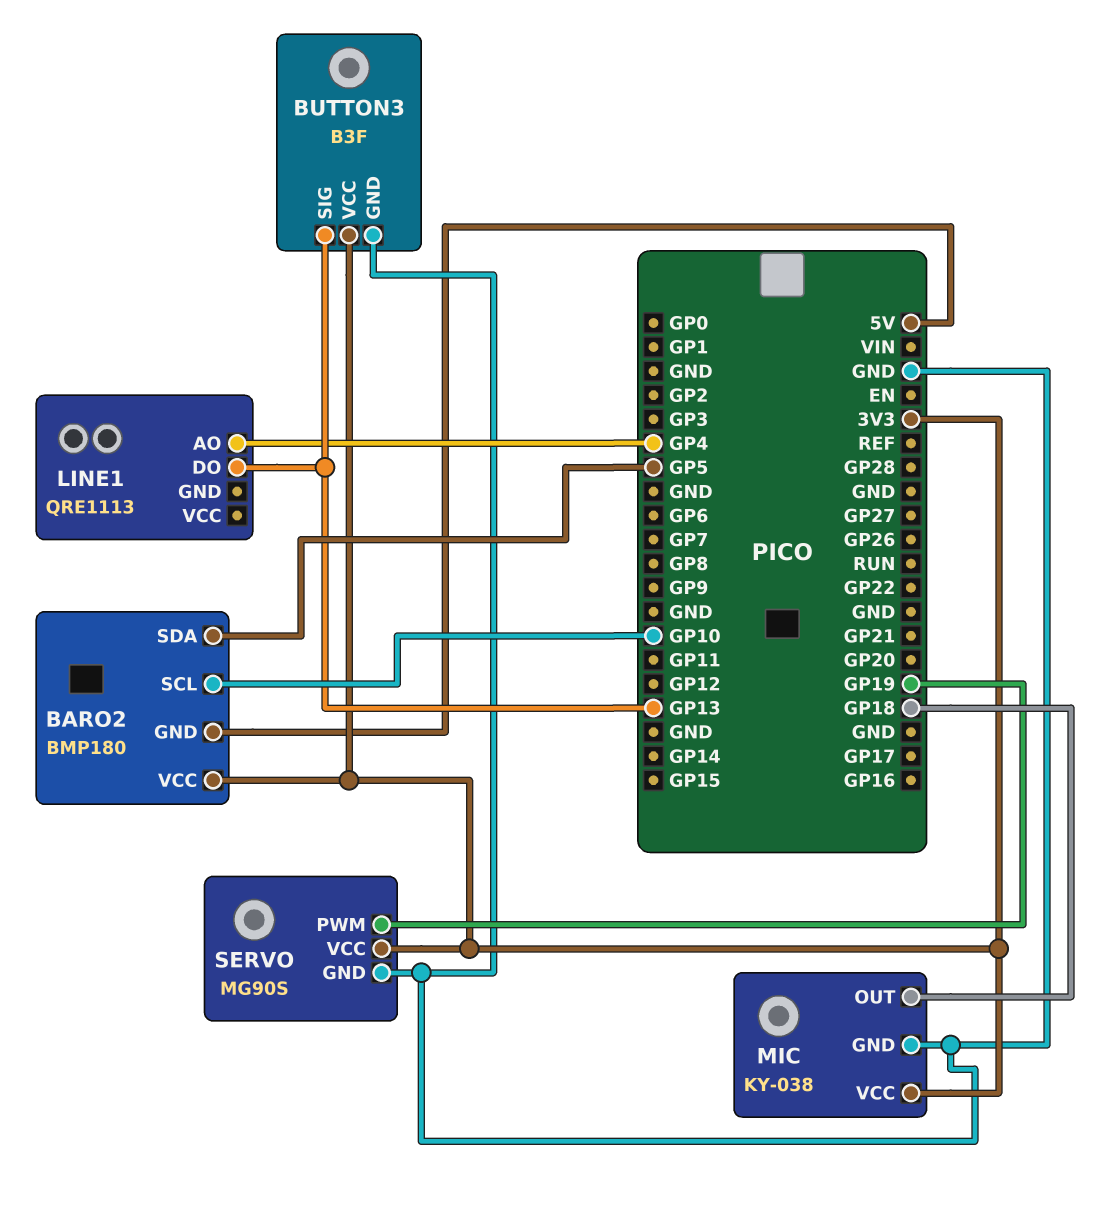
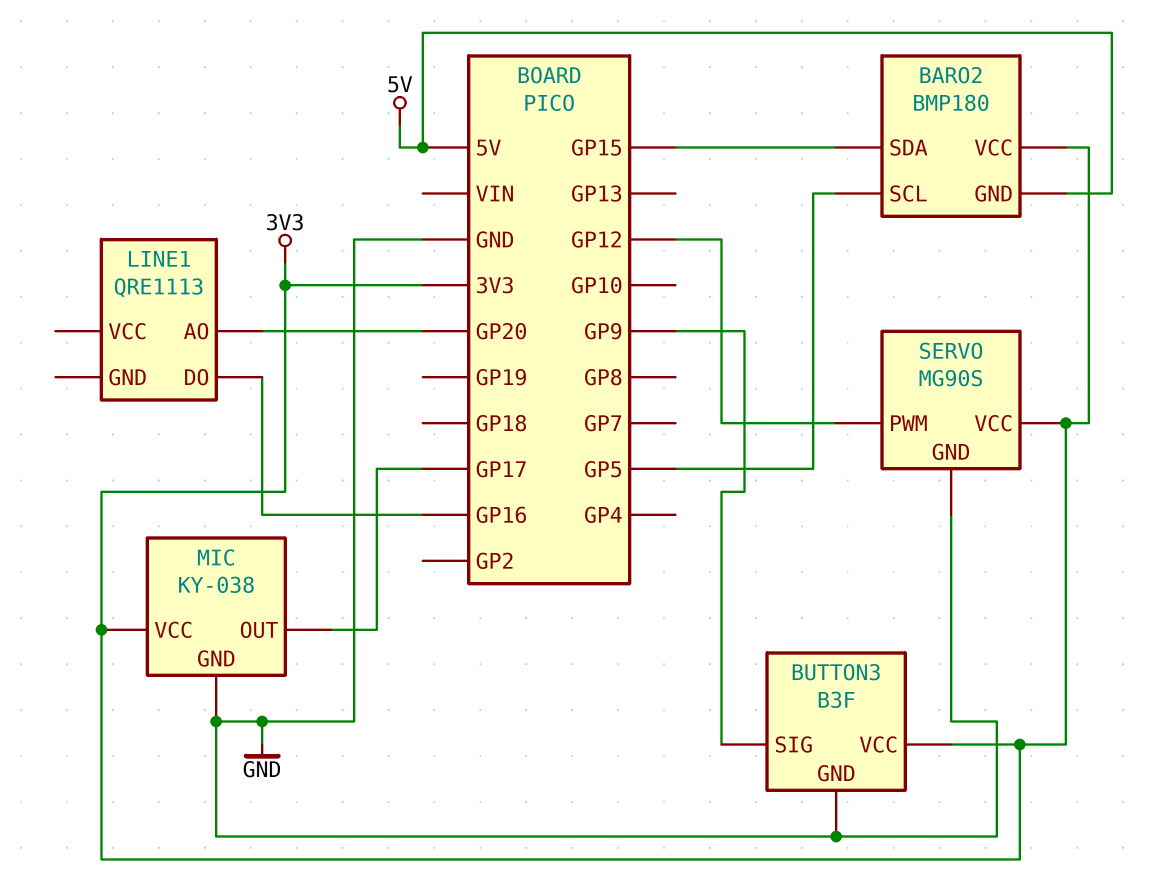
BARO2 pin SCL: GP10 -> GP5
BARO2 pin SDA: GP5 -> GP15
BUTTON3 pin SIG: GP13 -> GP9
LINE1 pin AO: GP4 -> GP20
LINE1 pin DO: GP13 -> GP16
MIC pin OUT: GP18 -> GP17
SERVO pin PWM: GP19 -> GP12

